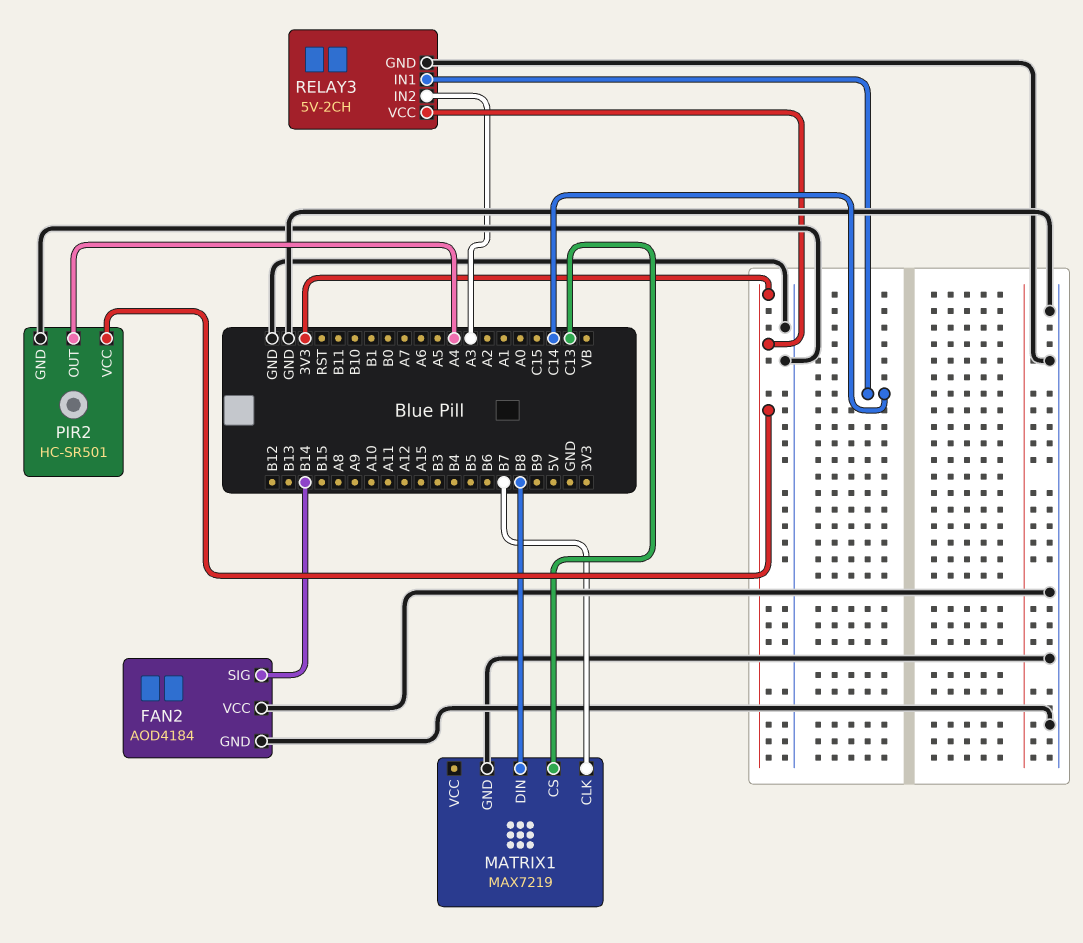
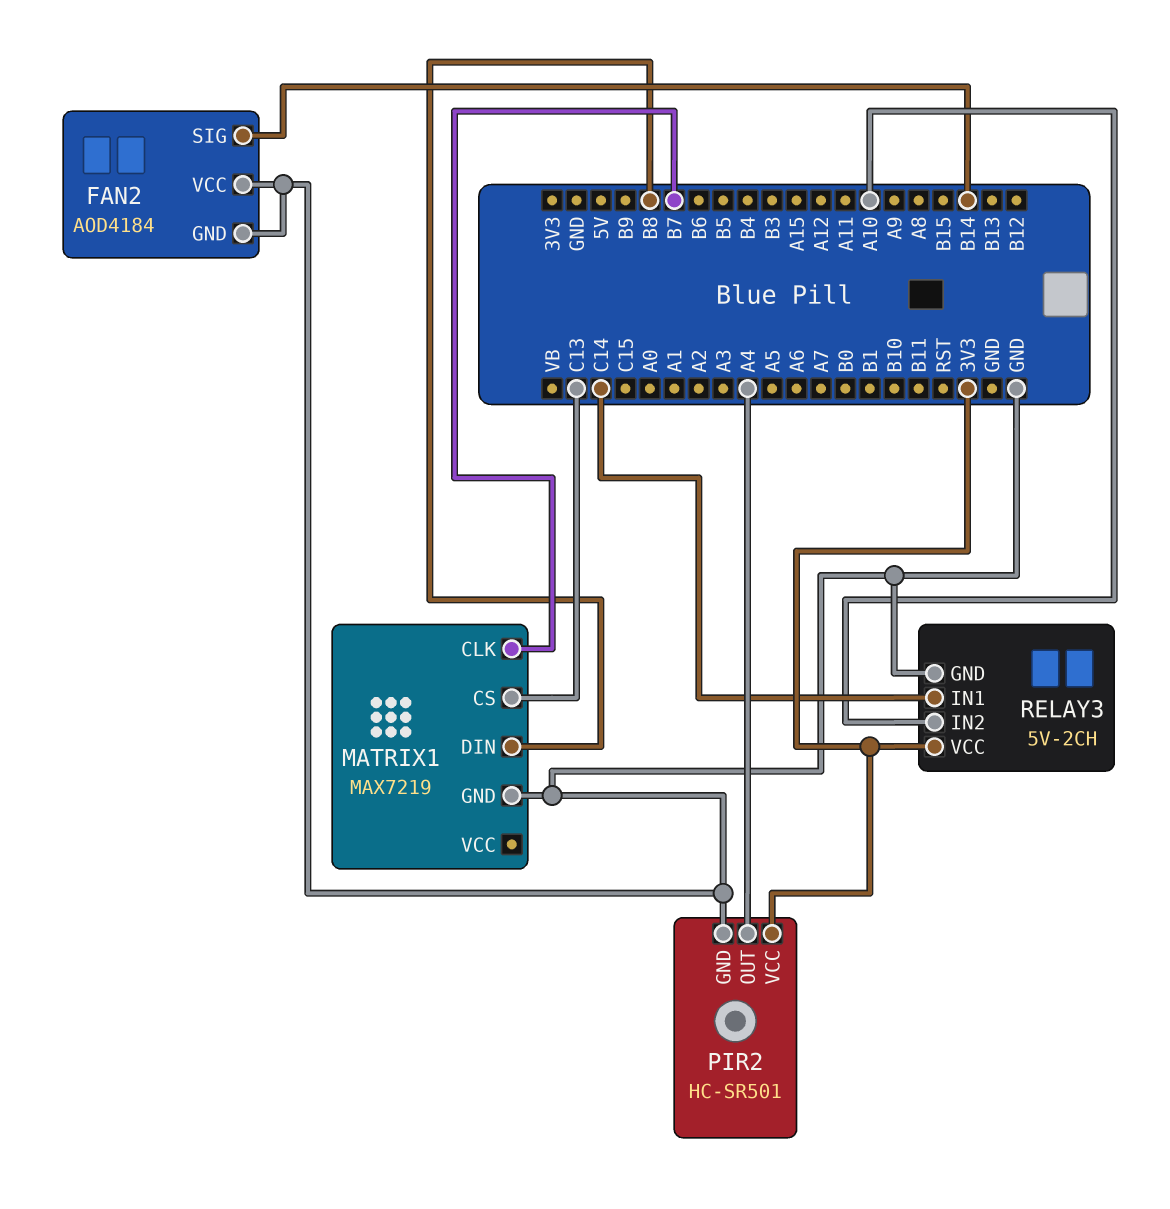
RELAY3 pin IN2: A3 -> A10

